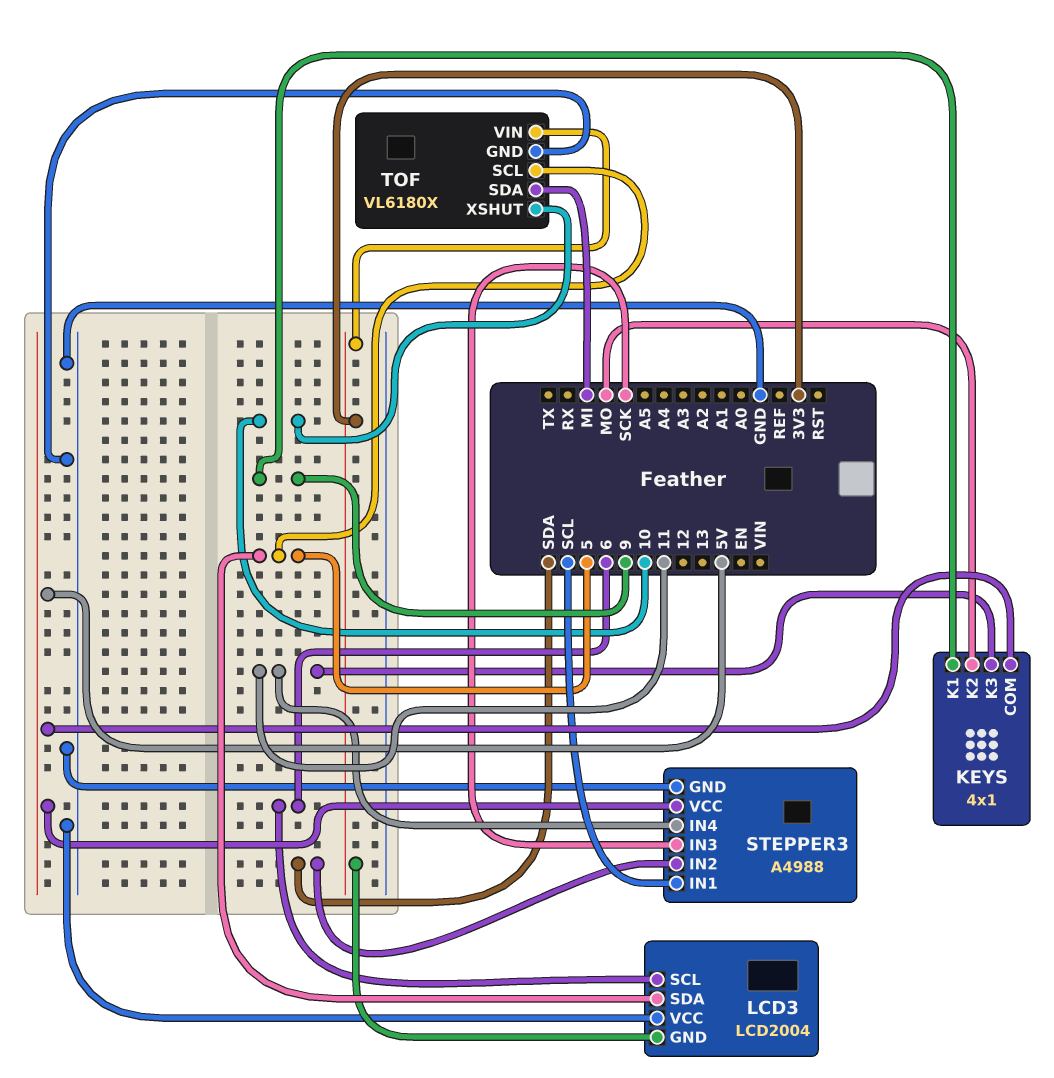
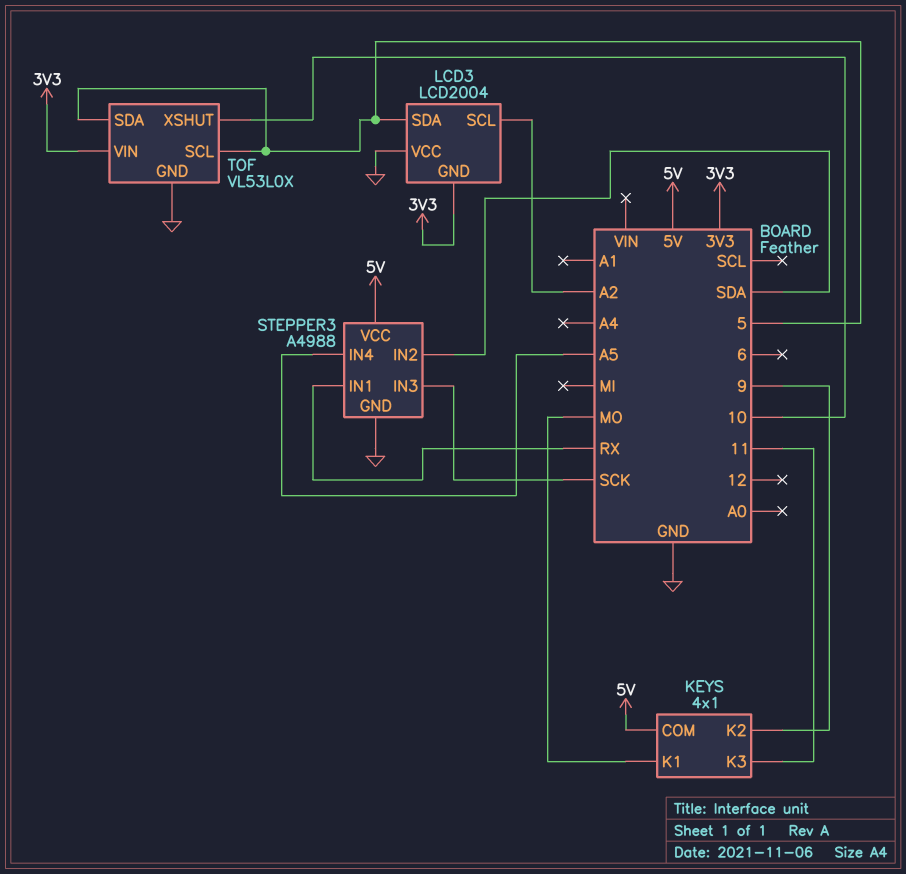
KEYS pin K1: 9 -> MO
KEYS pin K2: MO -> 9
LCD3 pin SCL: 6 -> A2
STEPPER3 pin IN1: SCL -> RX
STEPPER3 pin IN4: 11 -> A5
TOF: VL6180X -> VL53L0X
TOF pin SDA: MI -> 5

